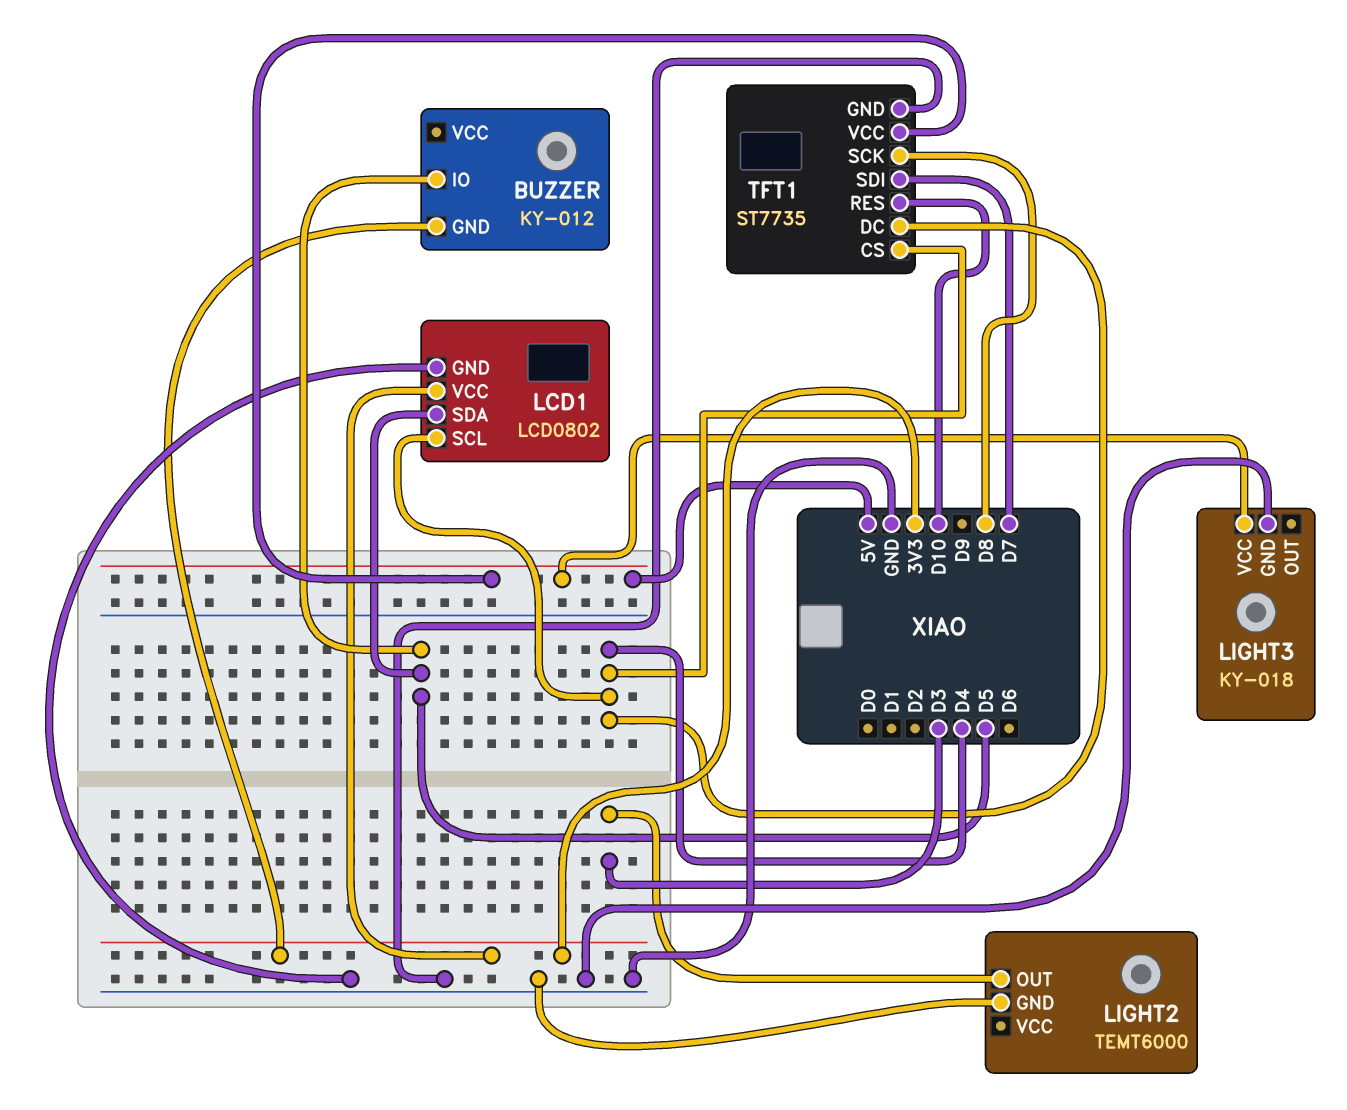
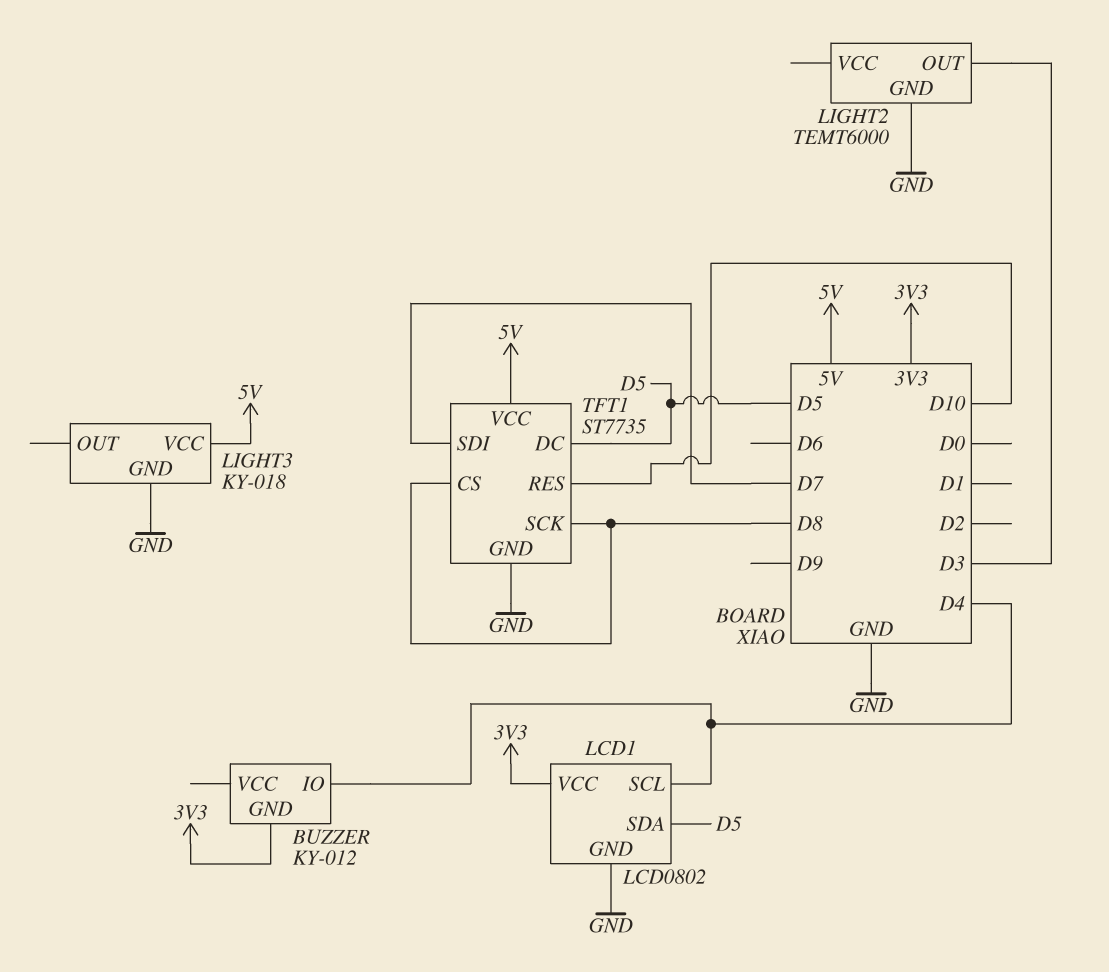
BUZZER pin IO: D5 -> D4
TFT1 pin CS: D4 -> D8
TFT1 pin DC: D4 -> D5

